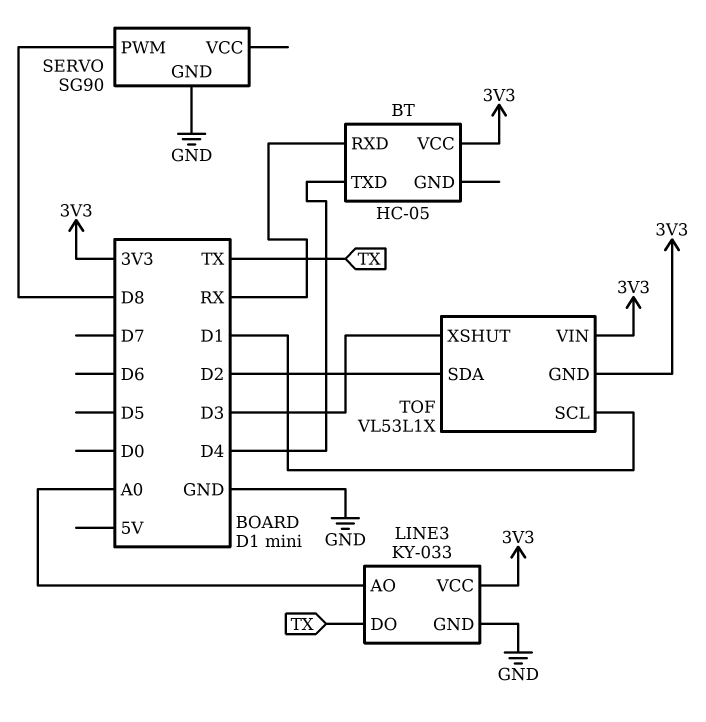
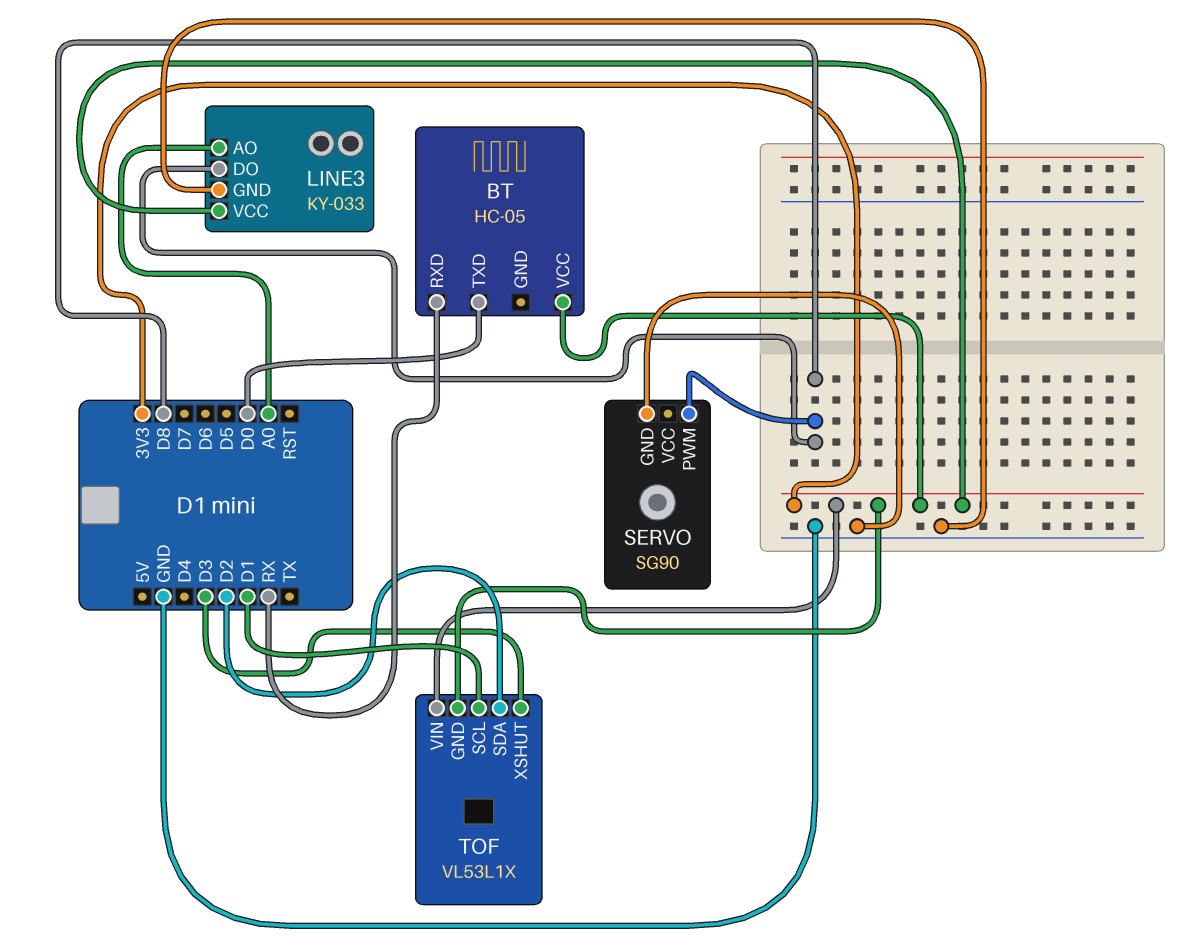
BT pin TXD: D4 -> D0
LINE3 pin DO: TX -> D8

